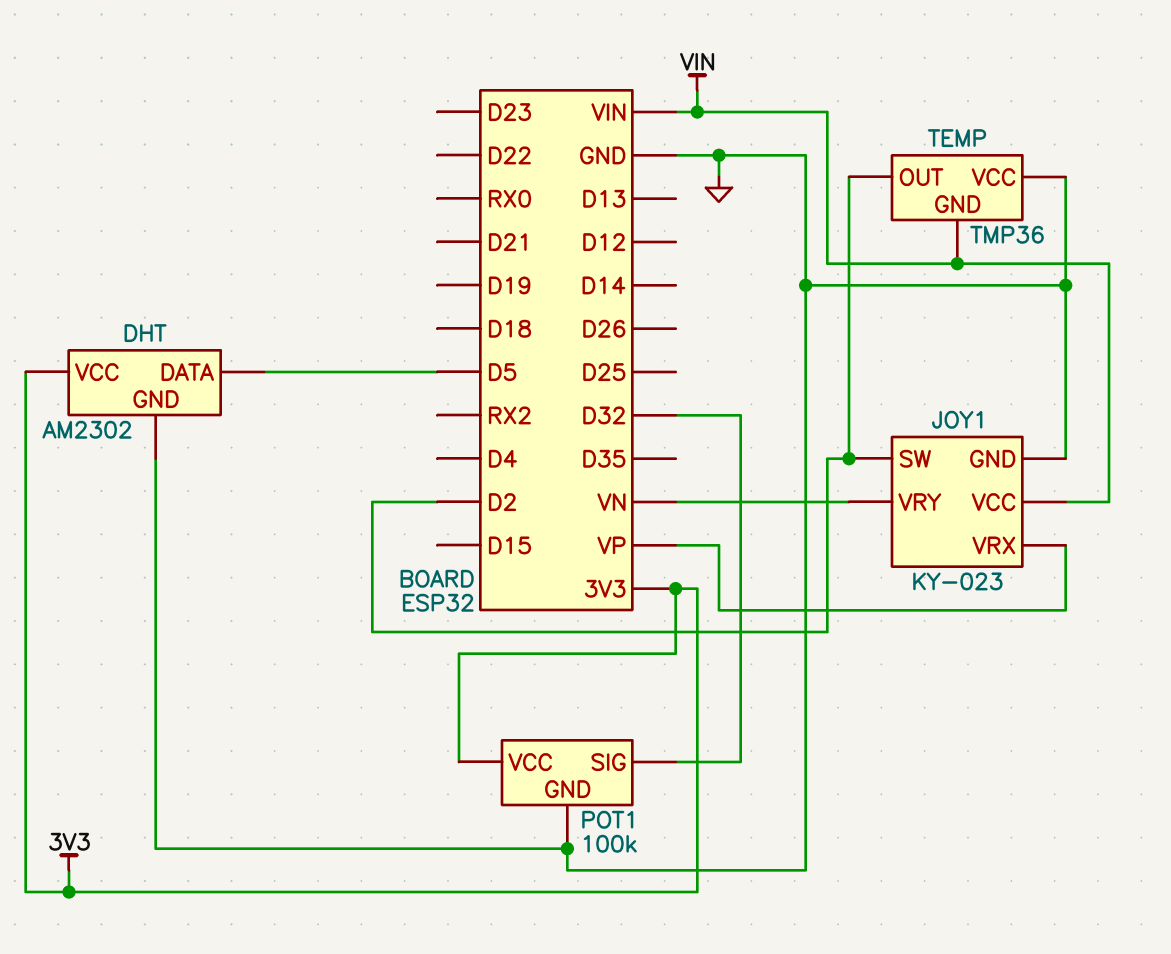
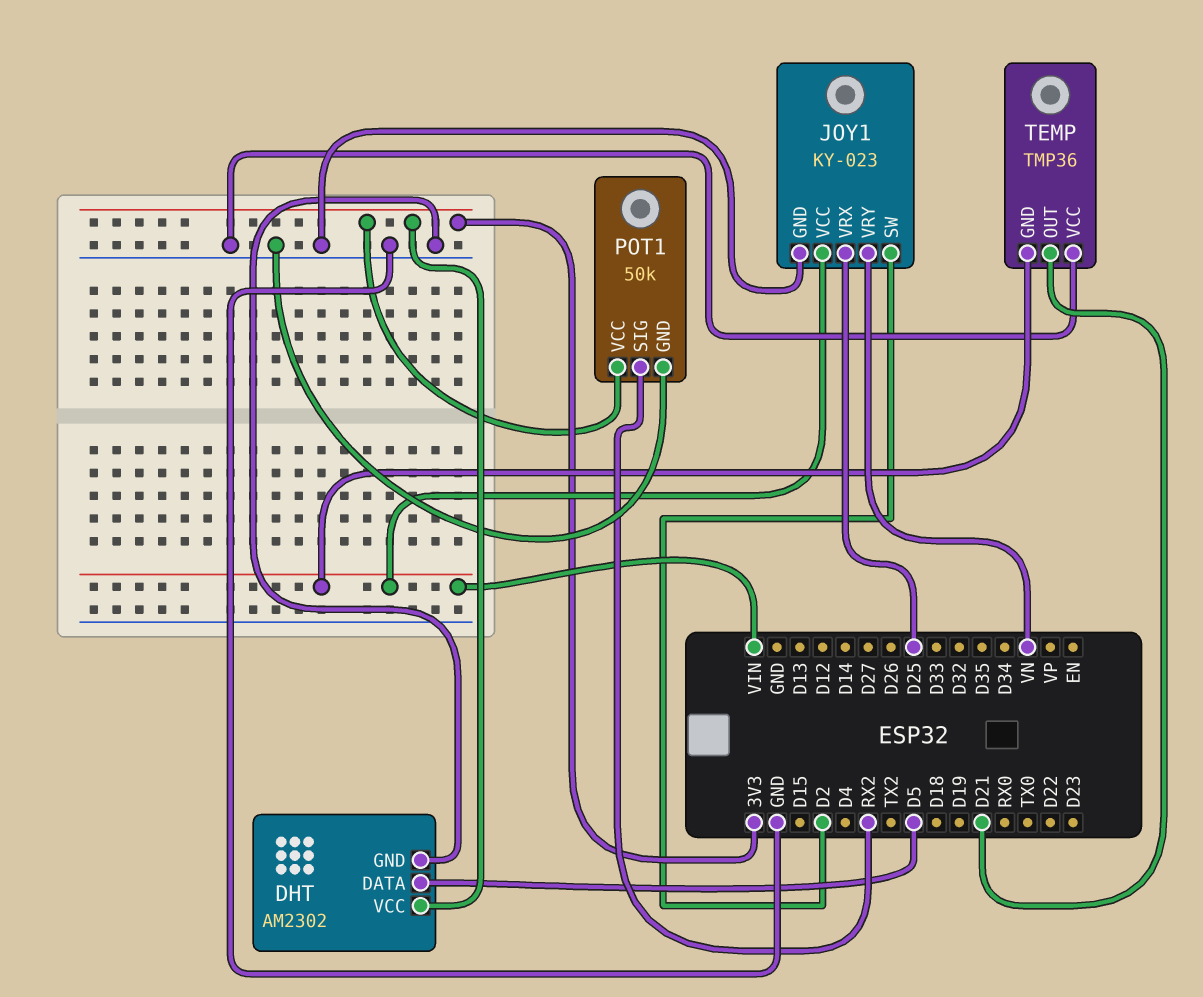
JOY1 pin VRX: VP -> D25
POT1: 100k -> 50k
POT1 pin SIG: D32 -> RX2
TEMP pin OUT: D2 -> D21

